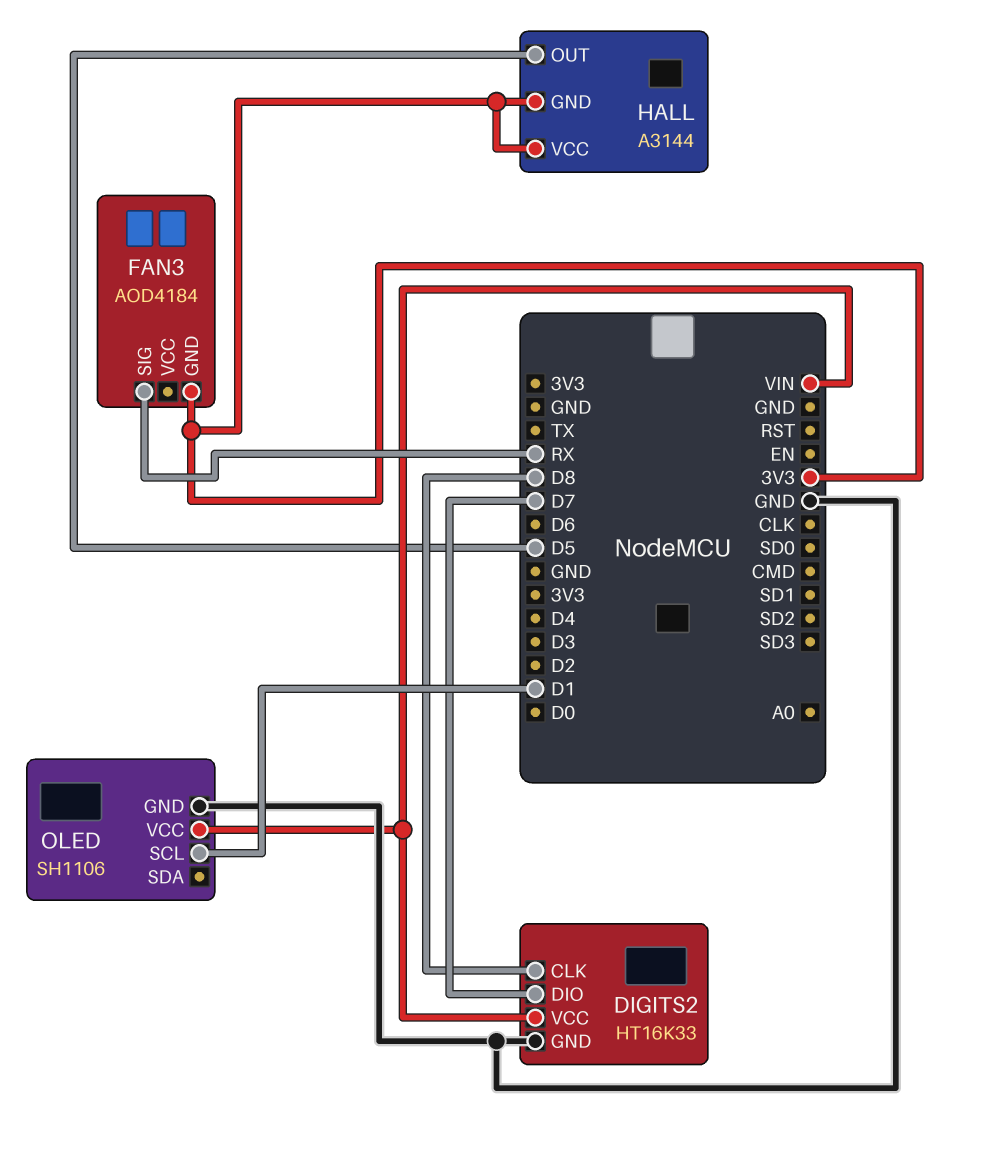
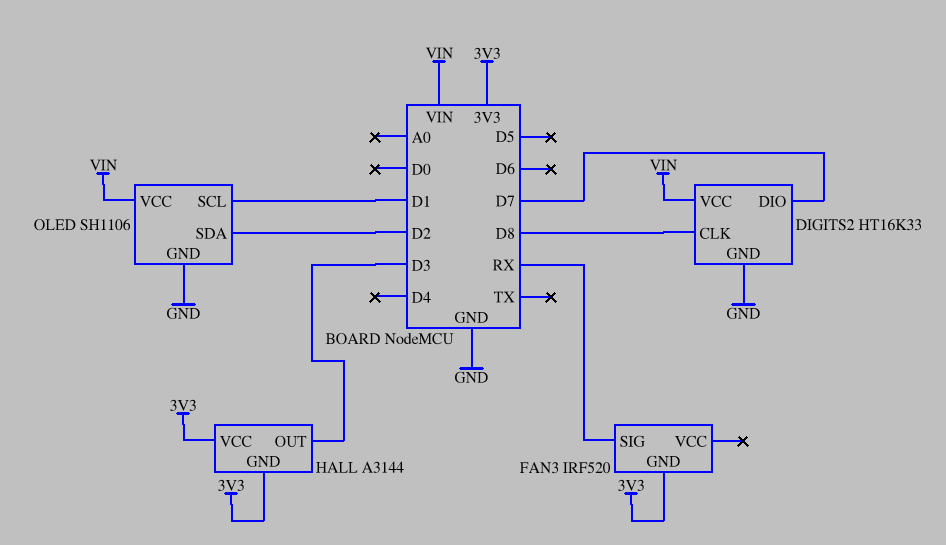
FAN3: AOD4184 -> IRF520
HALL pin OUT: D5 -> D3
OLED pin SDA: none -> D2

